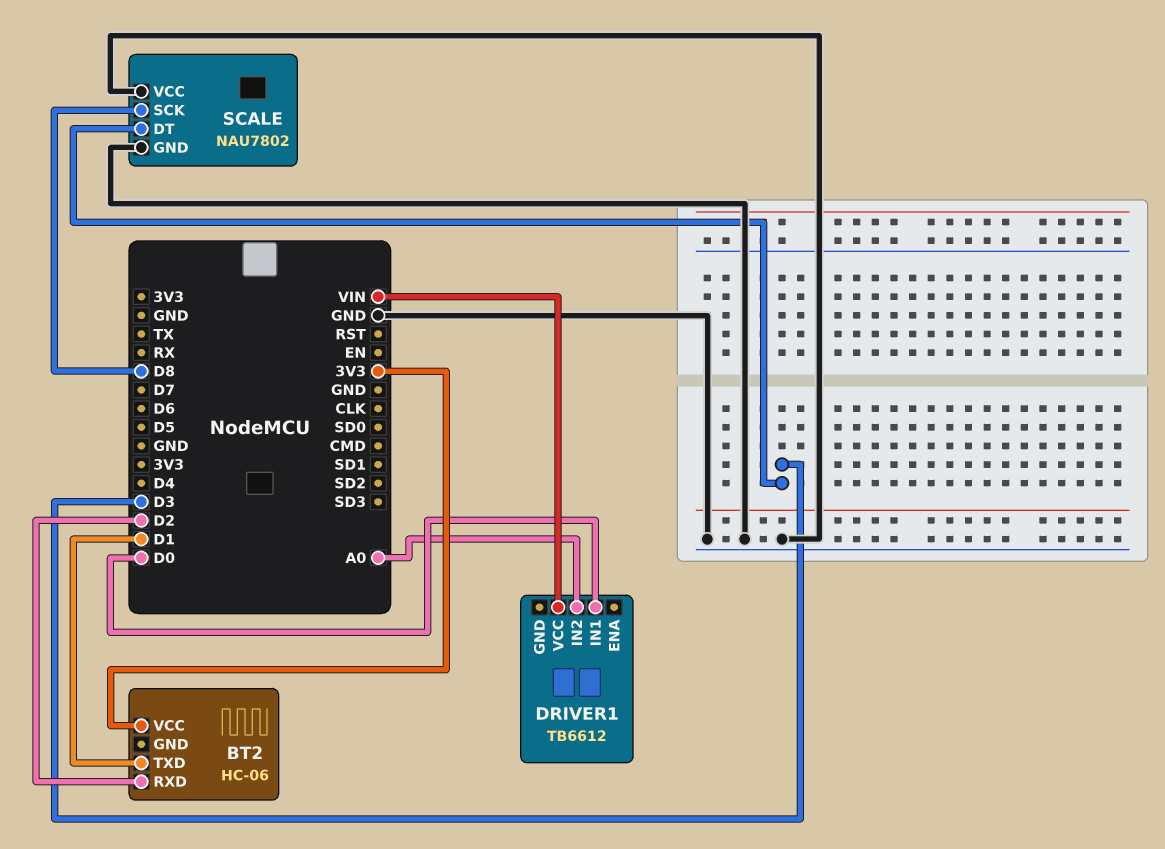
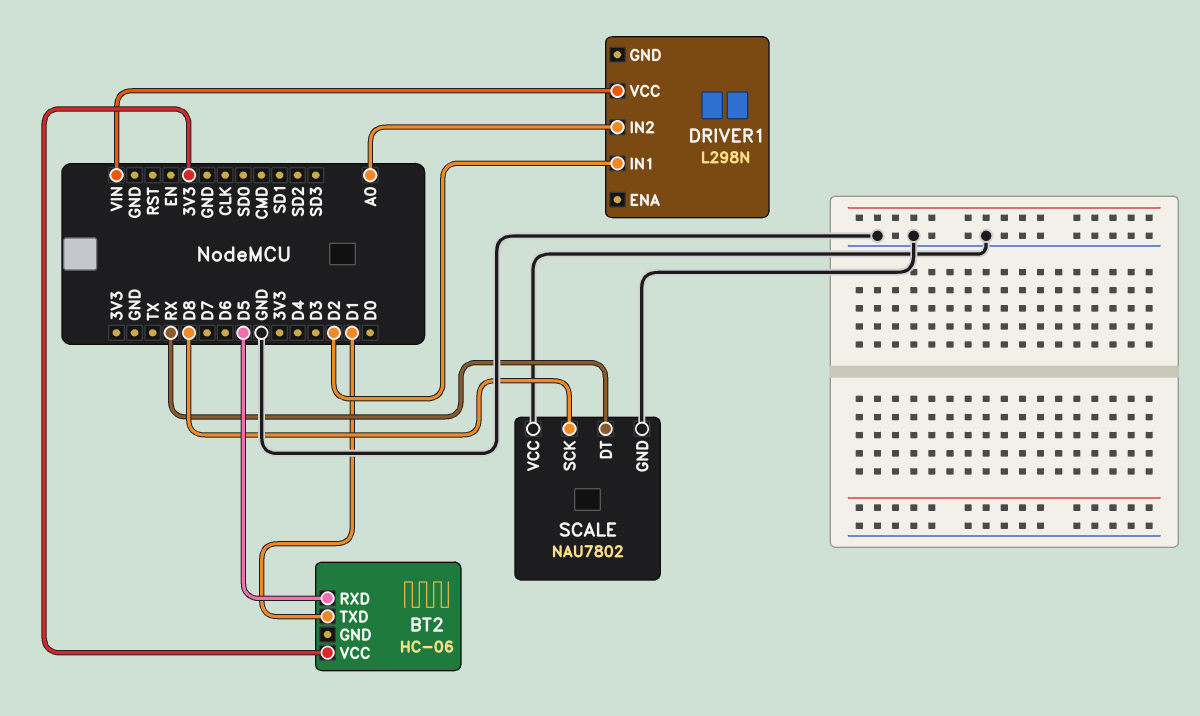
BT2 pin RXD: D2 -> D5
DRIVER1: TB6612 -> L298N
DRIVER1 pin IN1: D0 -> D2
SCALE pin DT: D3 -> RX

